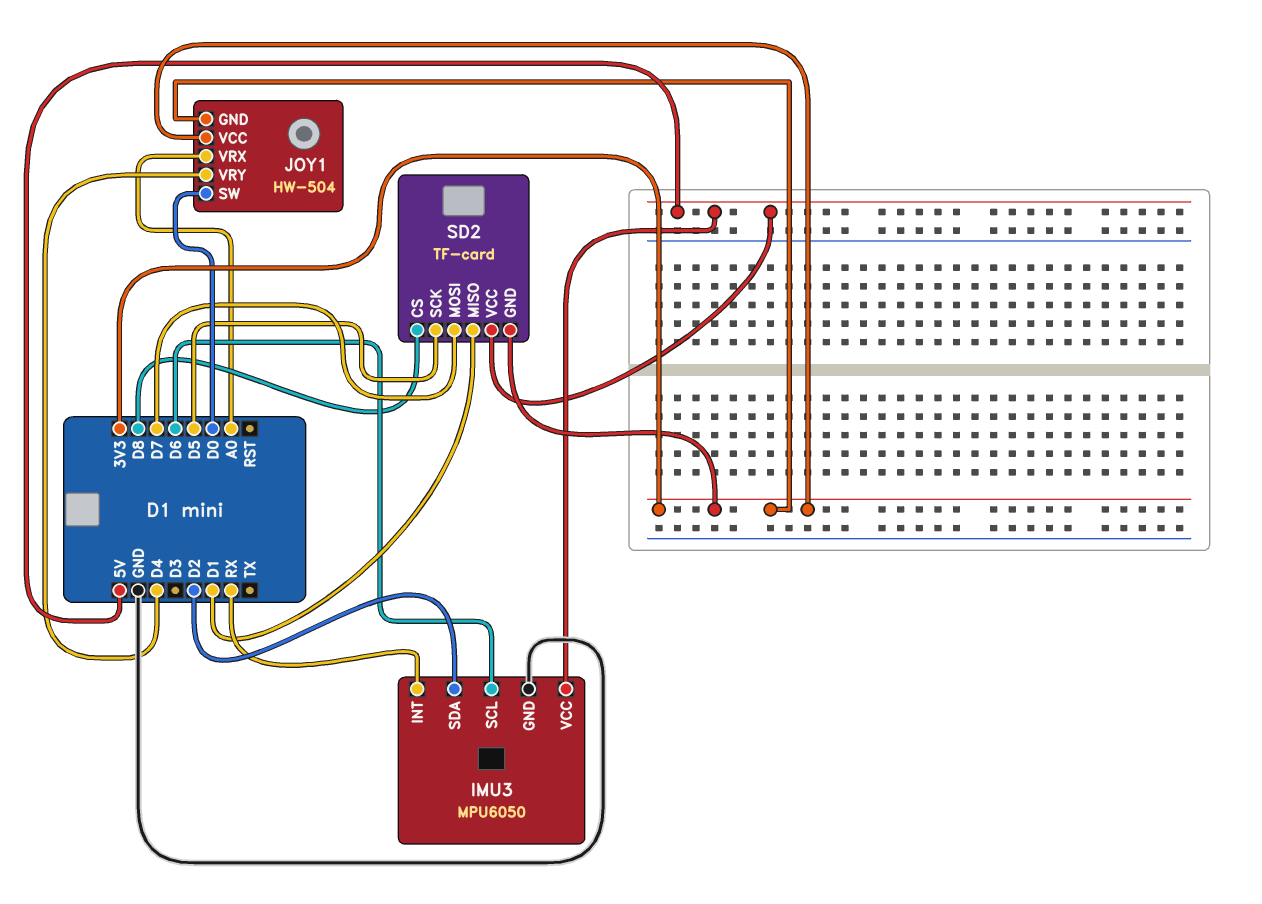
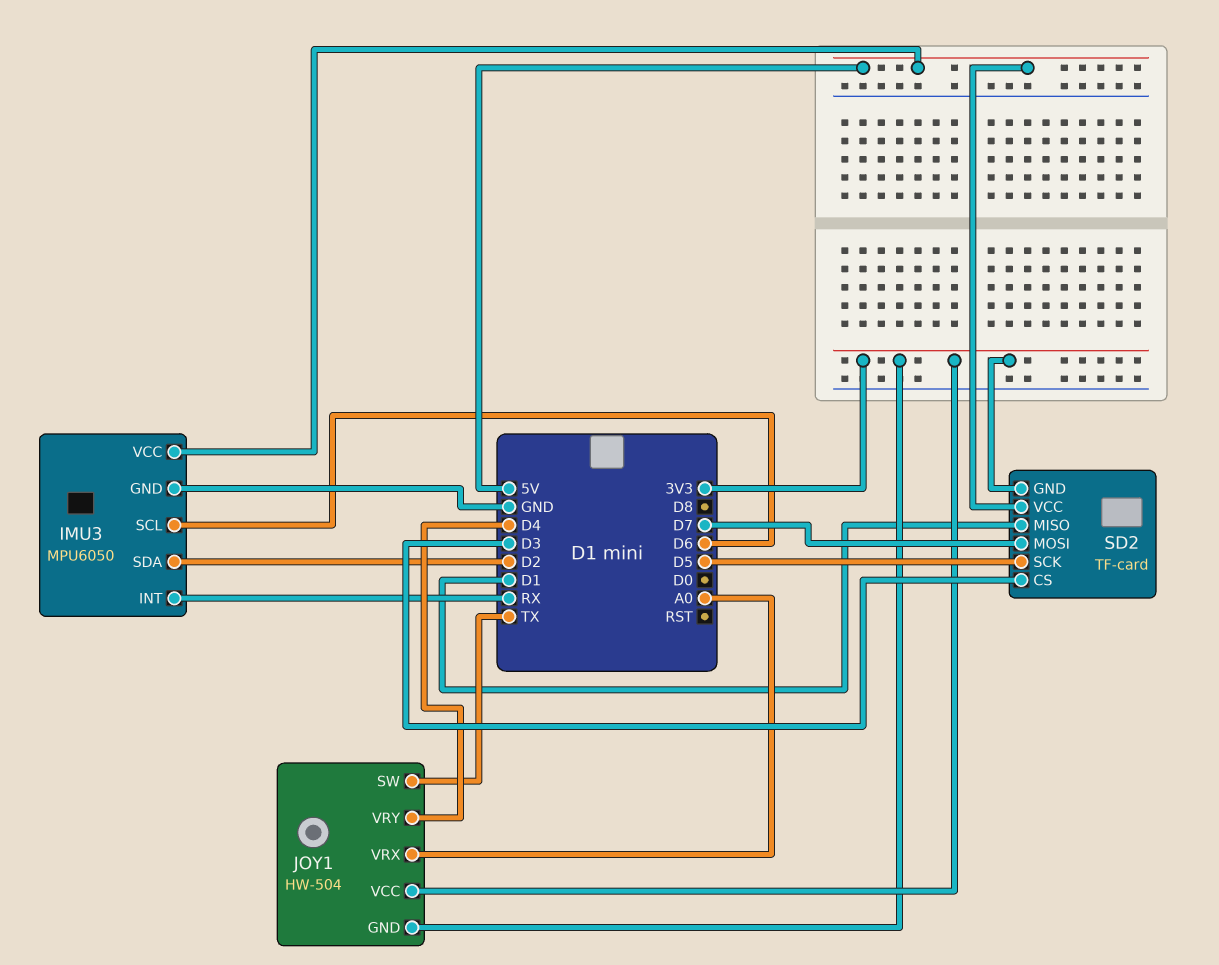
JOY1 pin SW: D0 -> TX
SD2 pin CS: D8 -> D3

